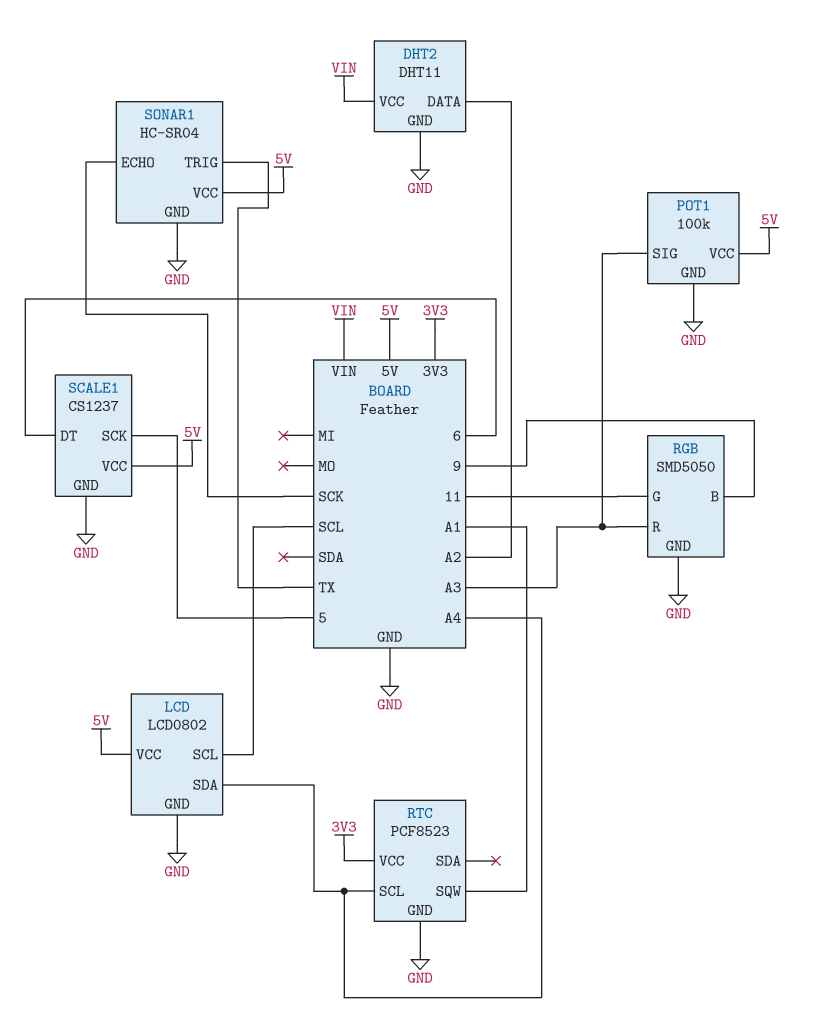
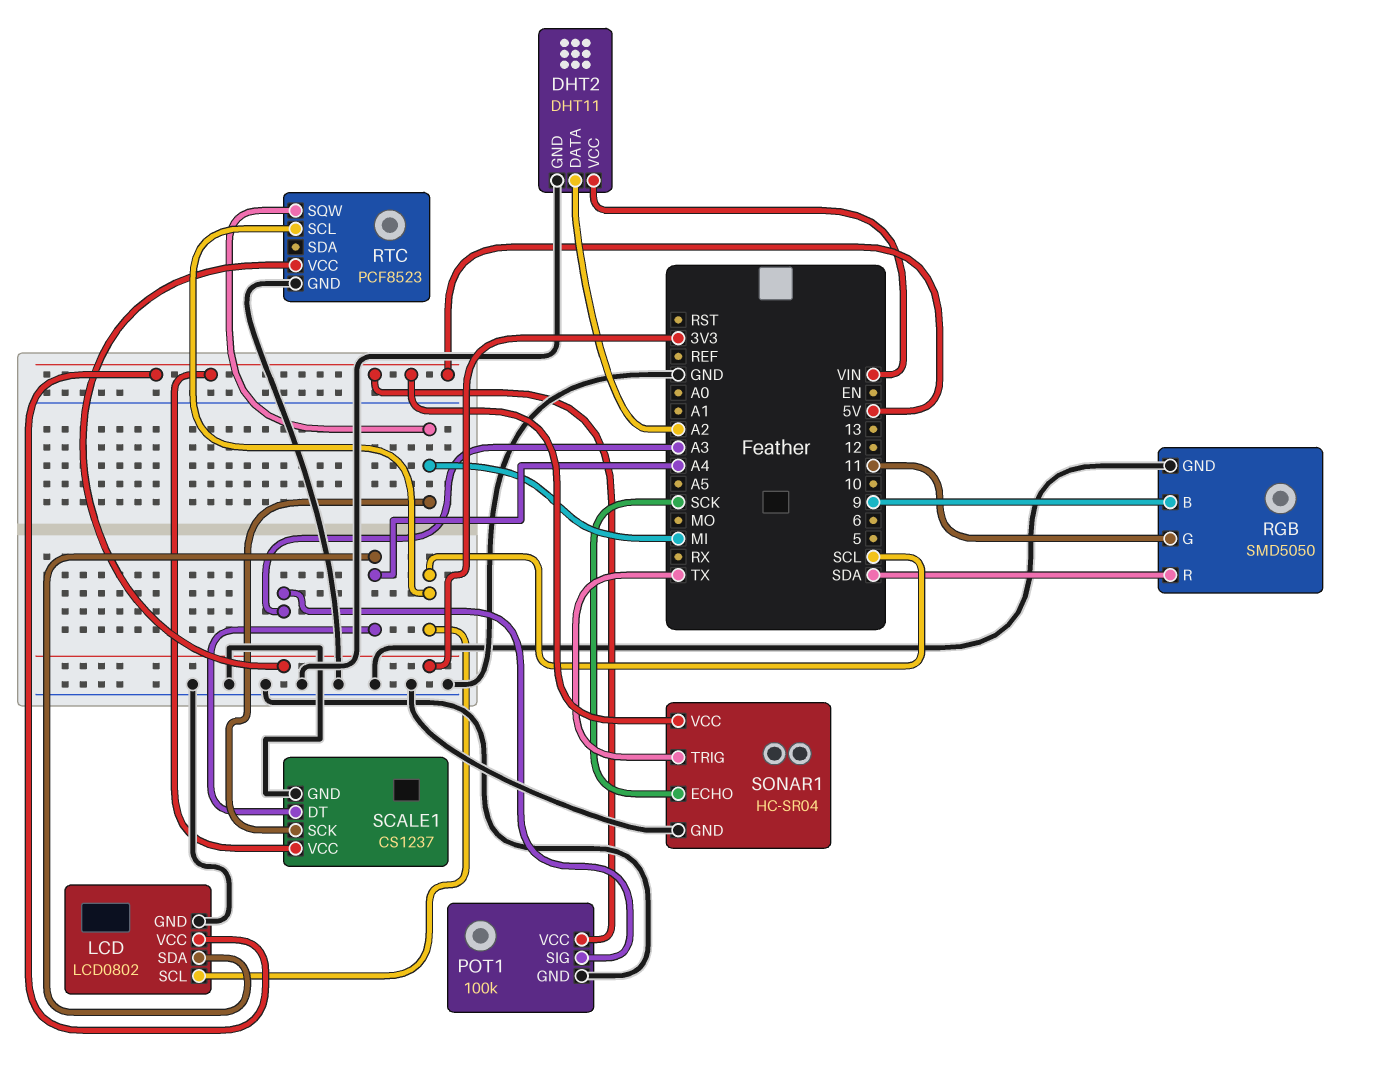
RGB pin R: A3 -> SDA
RTC pin SCL: A4 -> SCL
RTC pin SQW: A1 -> MI
SCALE1 pin DT: 6 -> A4
SCALE1 pin SCK: 5 -> MI

